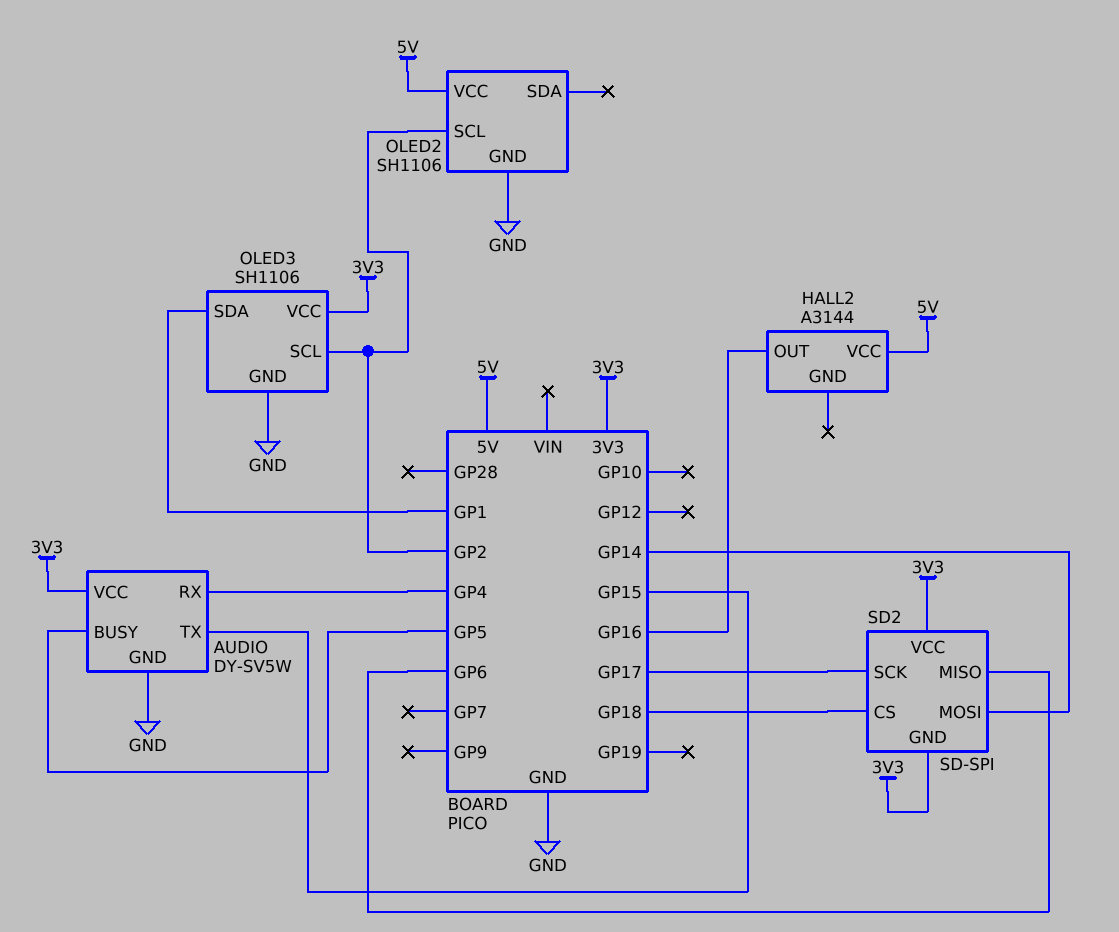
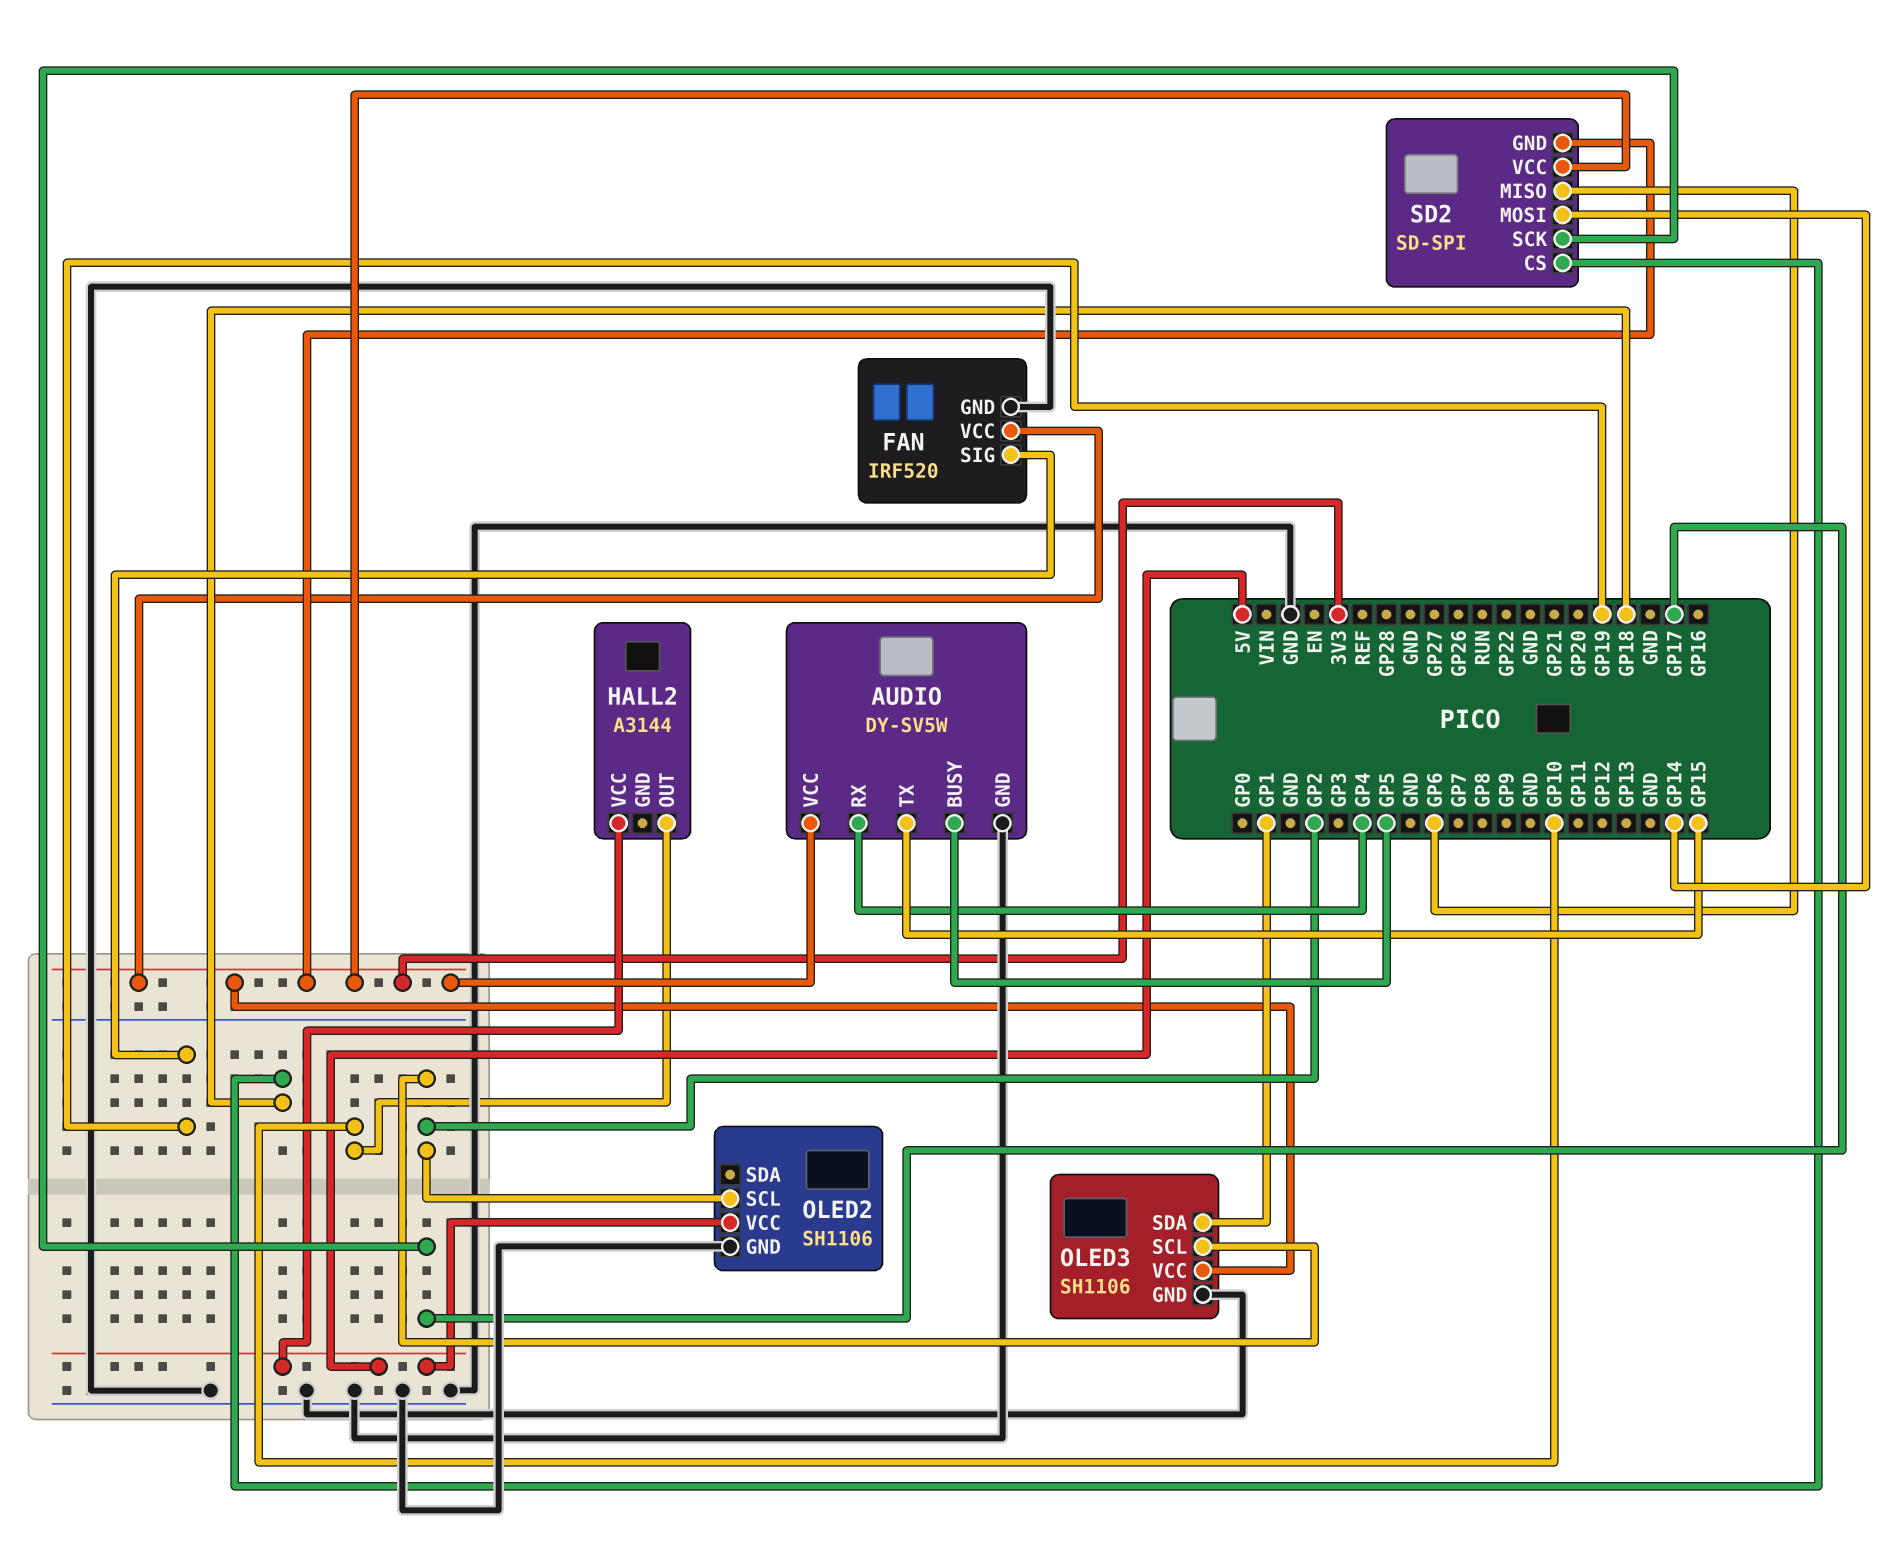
FAN: none -> IRF520
FAN pin GND: none -> GND
FAN pin SIG: none -> GP19
FAN pin VCC: none -> 3V3
HALL2 pin OUT: GP16 -> GP10

